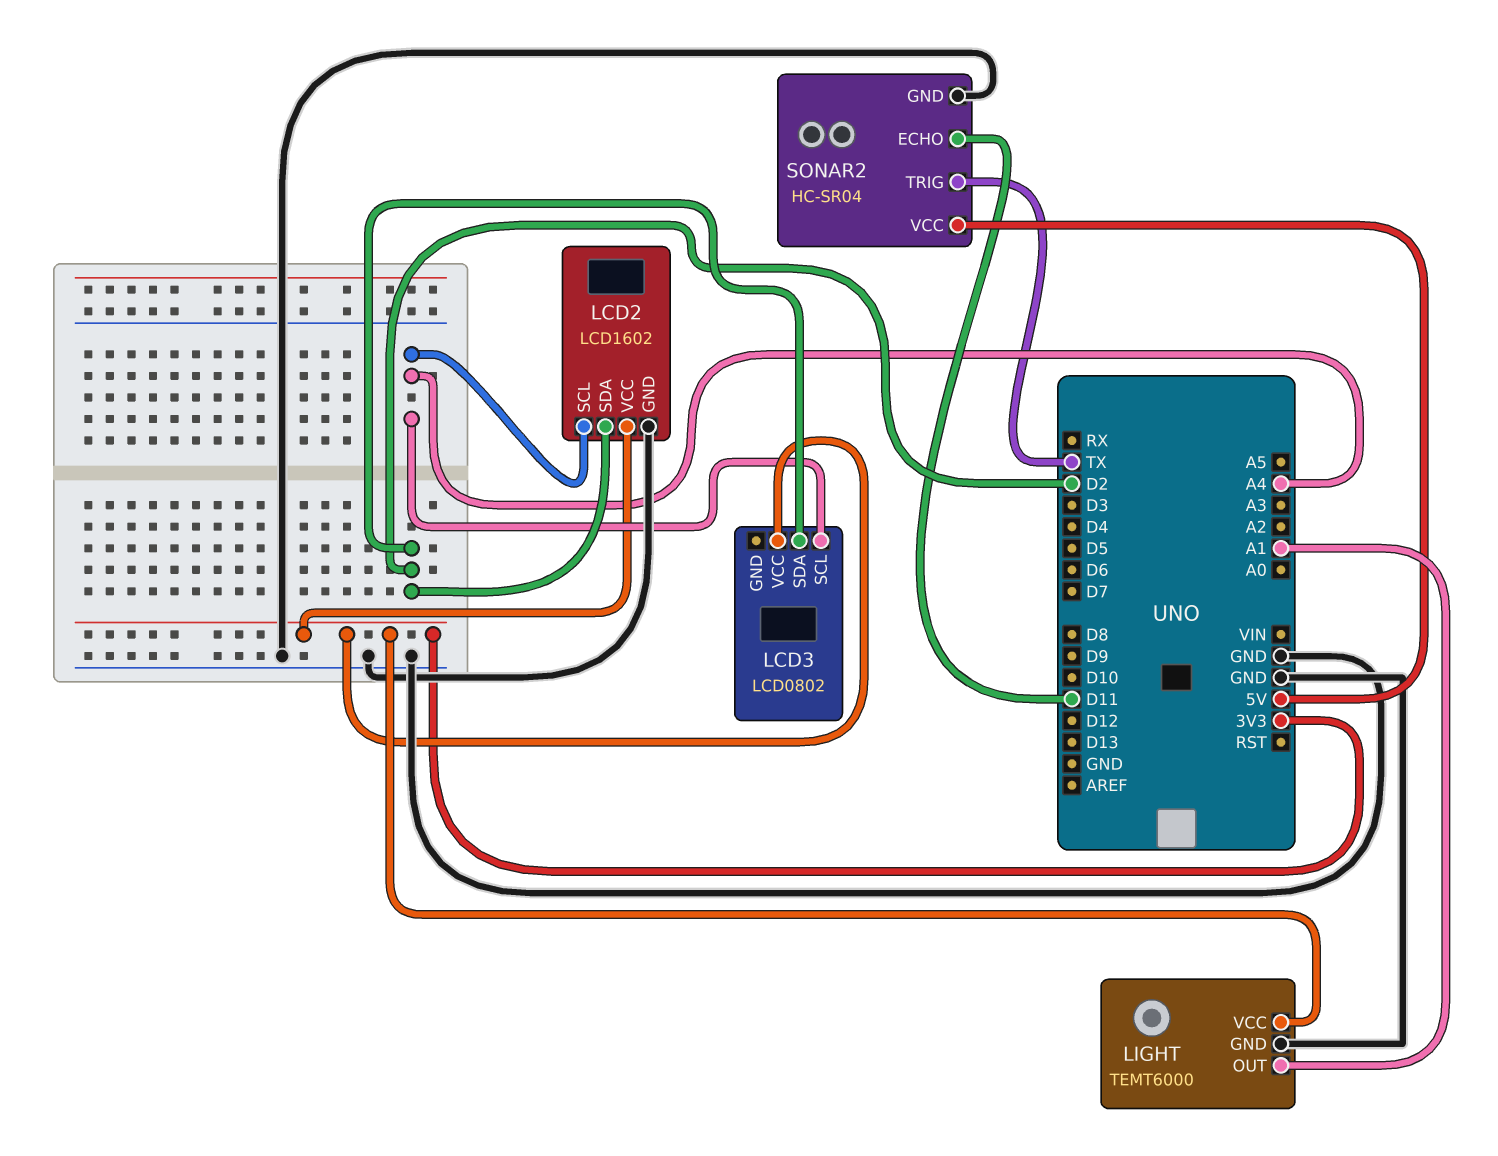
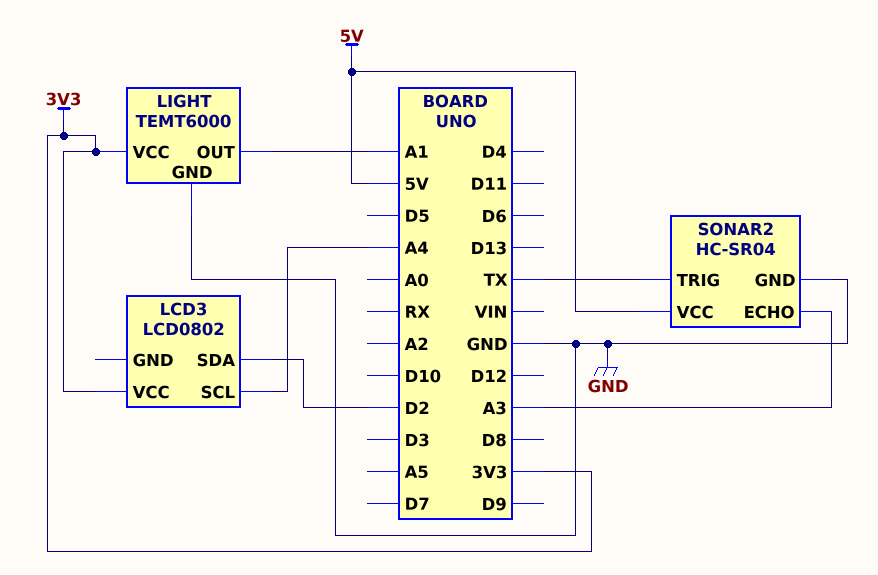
LCD2: LCD1602 -> none
LCD2 pin GND: GND -> none
LCD2 pin SCL: A4 -> none
LCD2 pin SDA: D2 -> none
LCD2 pin VCC: 3V3 -> none
SONAR2 pin ECHO: D11 -> A3

